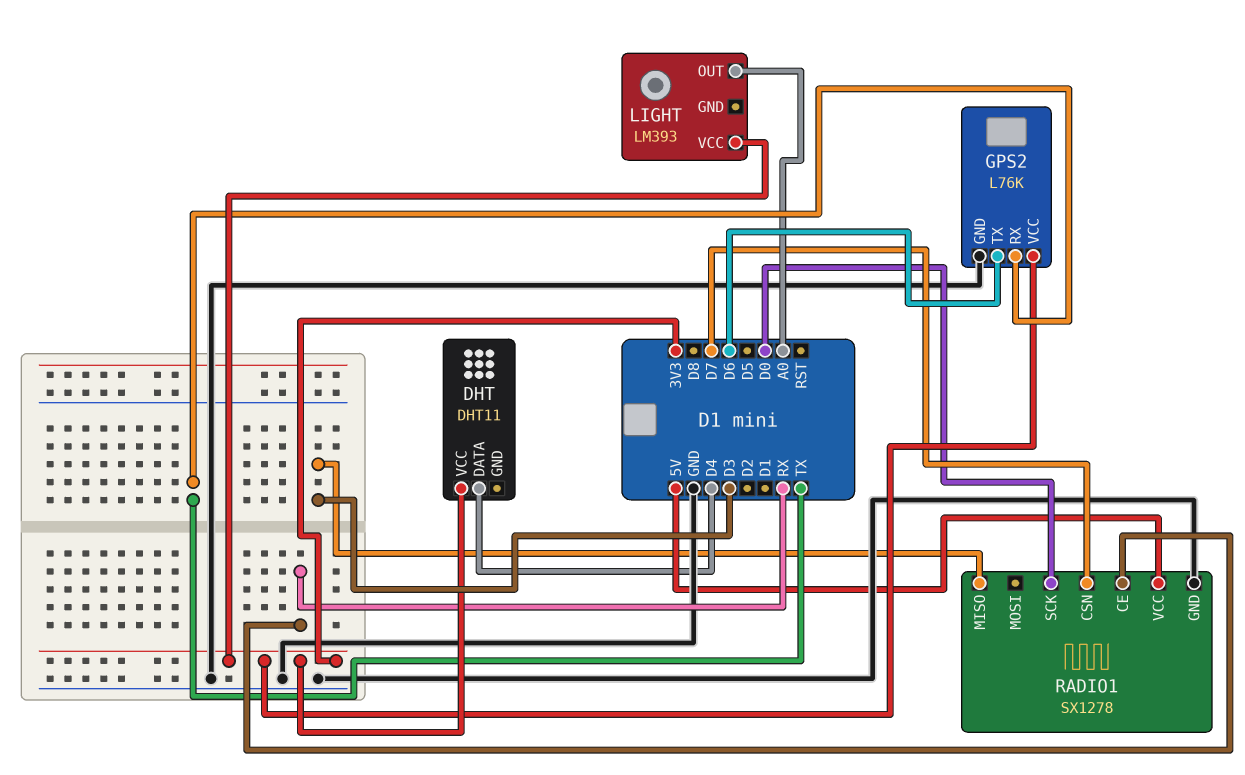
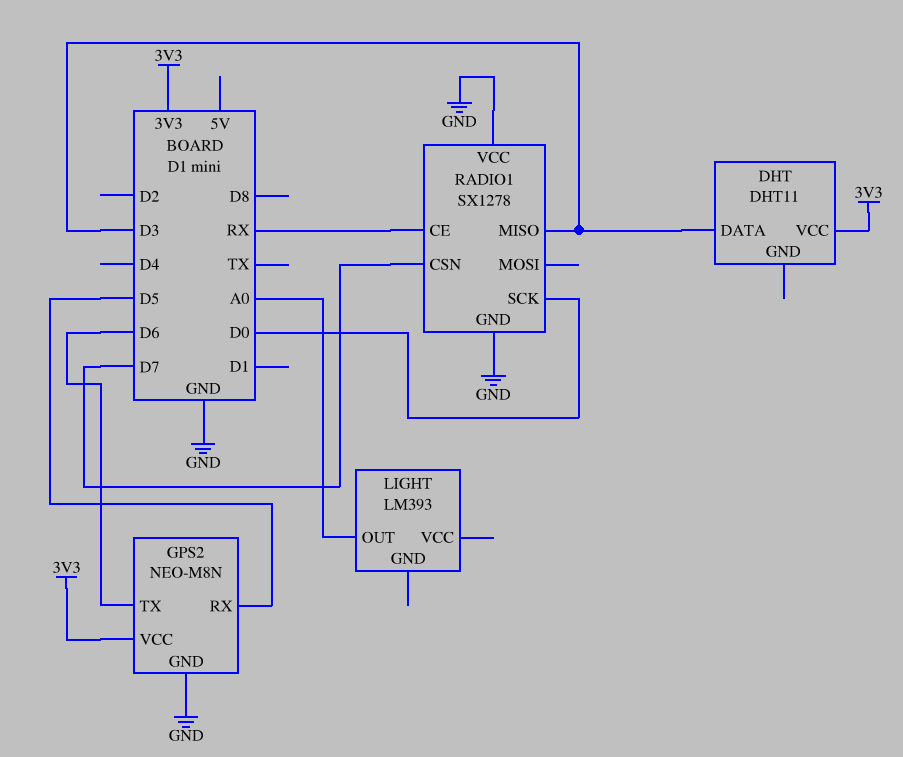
DHT pin DATA: D4 -> D3
GPS2: L76K -> NEO-M8N
GPS2 pin RX: TX -> D5
LIGHT pin VCC: 3V3 -> none
RADIO1 pin VCC: 5V -> GND

